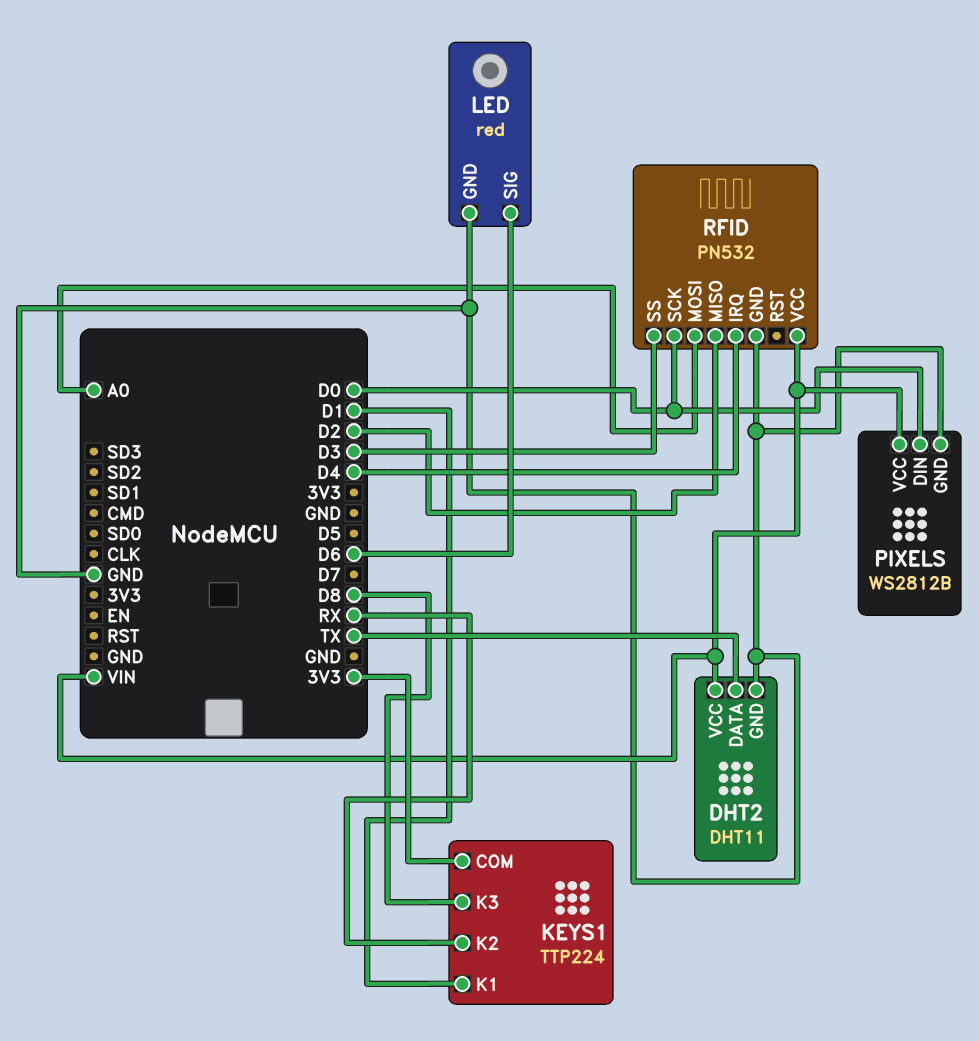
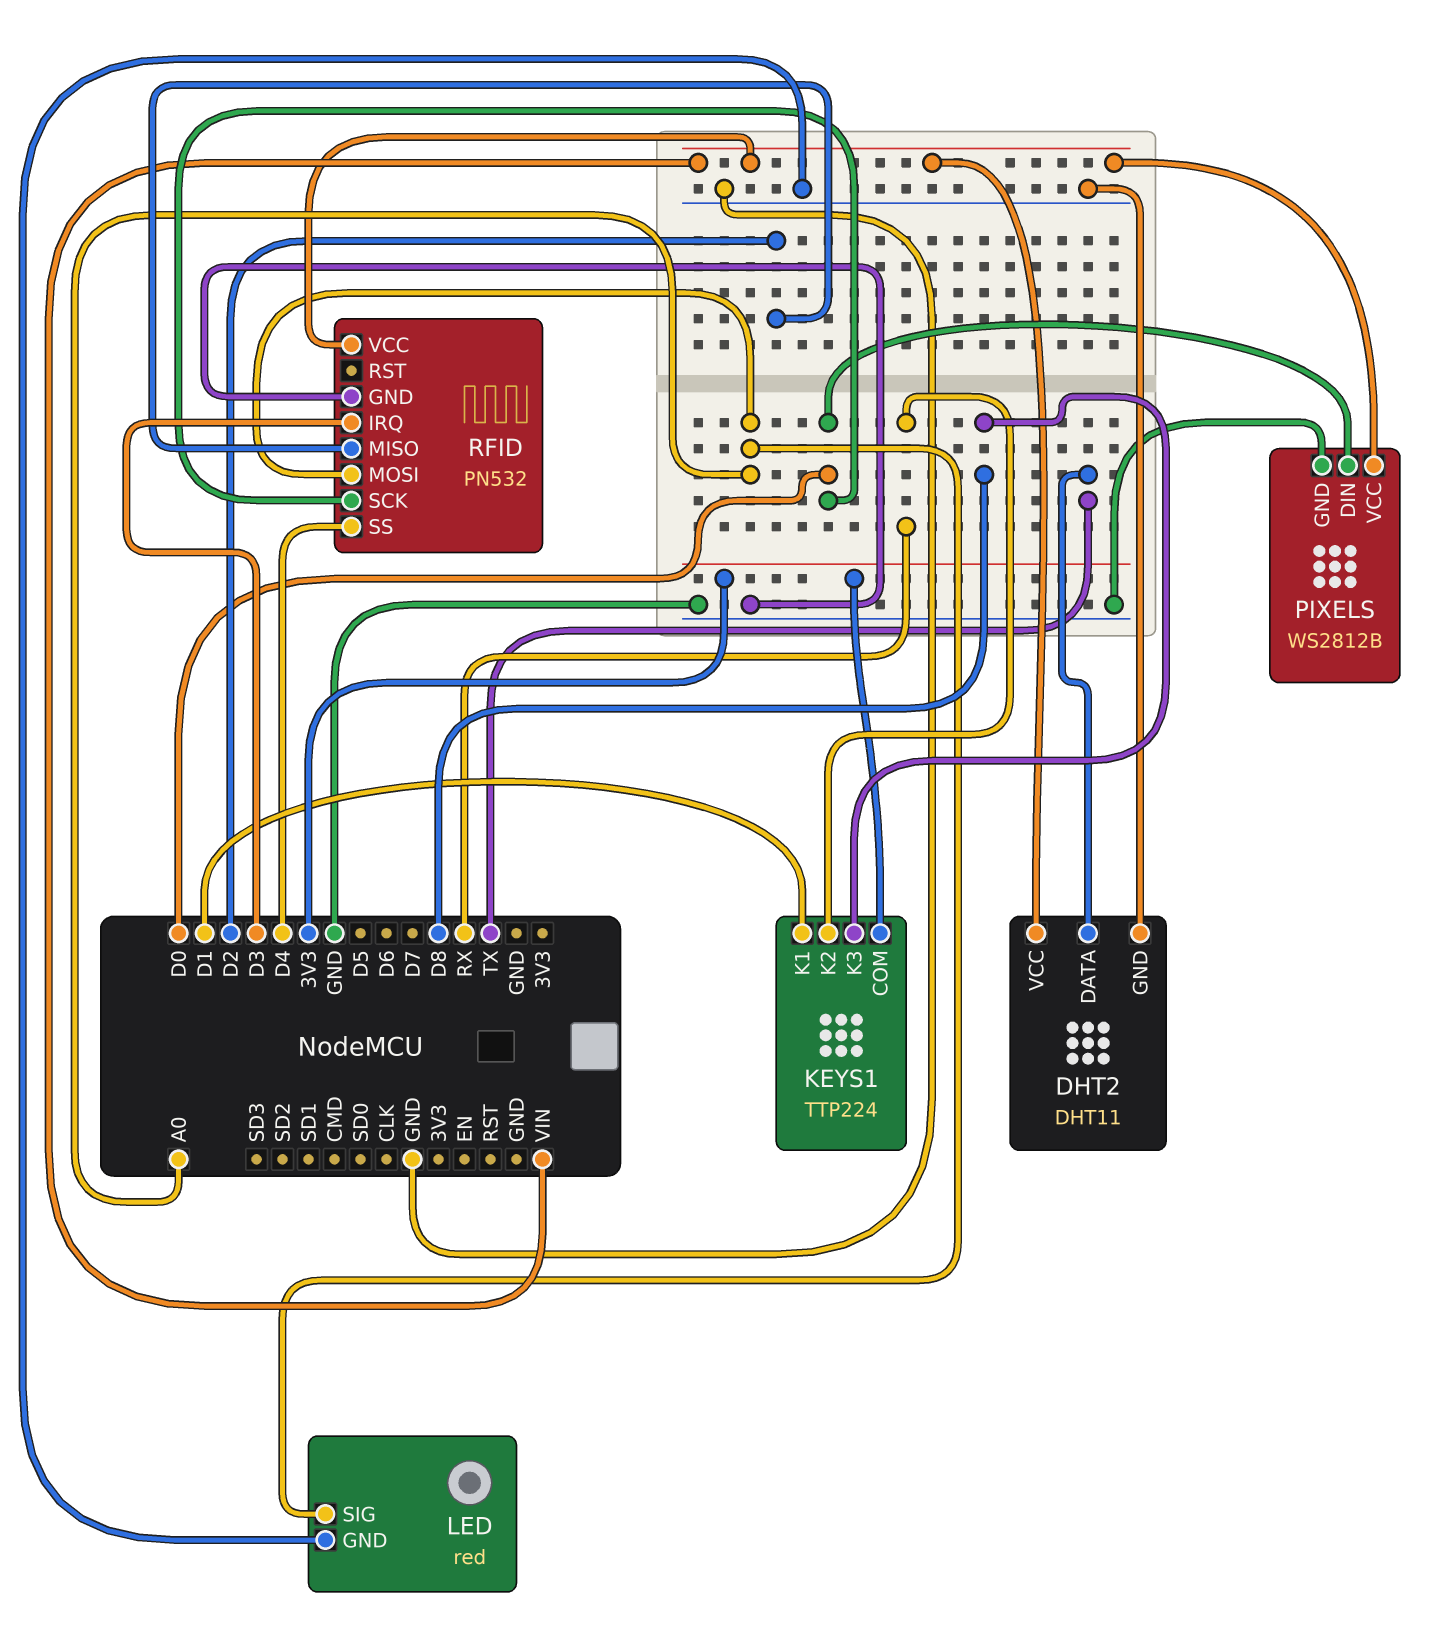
LED pin SIG: D6 -> A0
RFID pin IRQ: D4 -> D3
RFID pin SS: D3 -> D4

